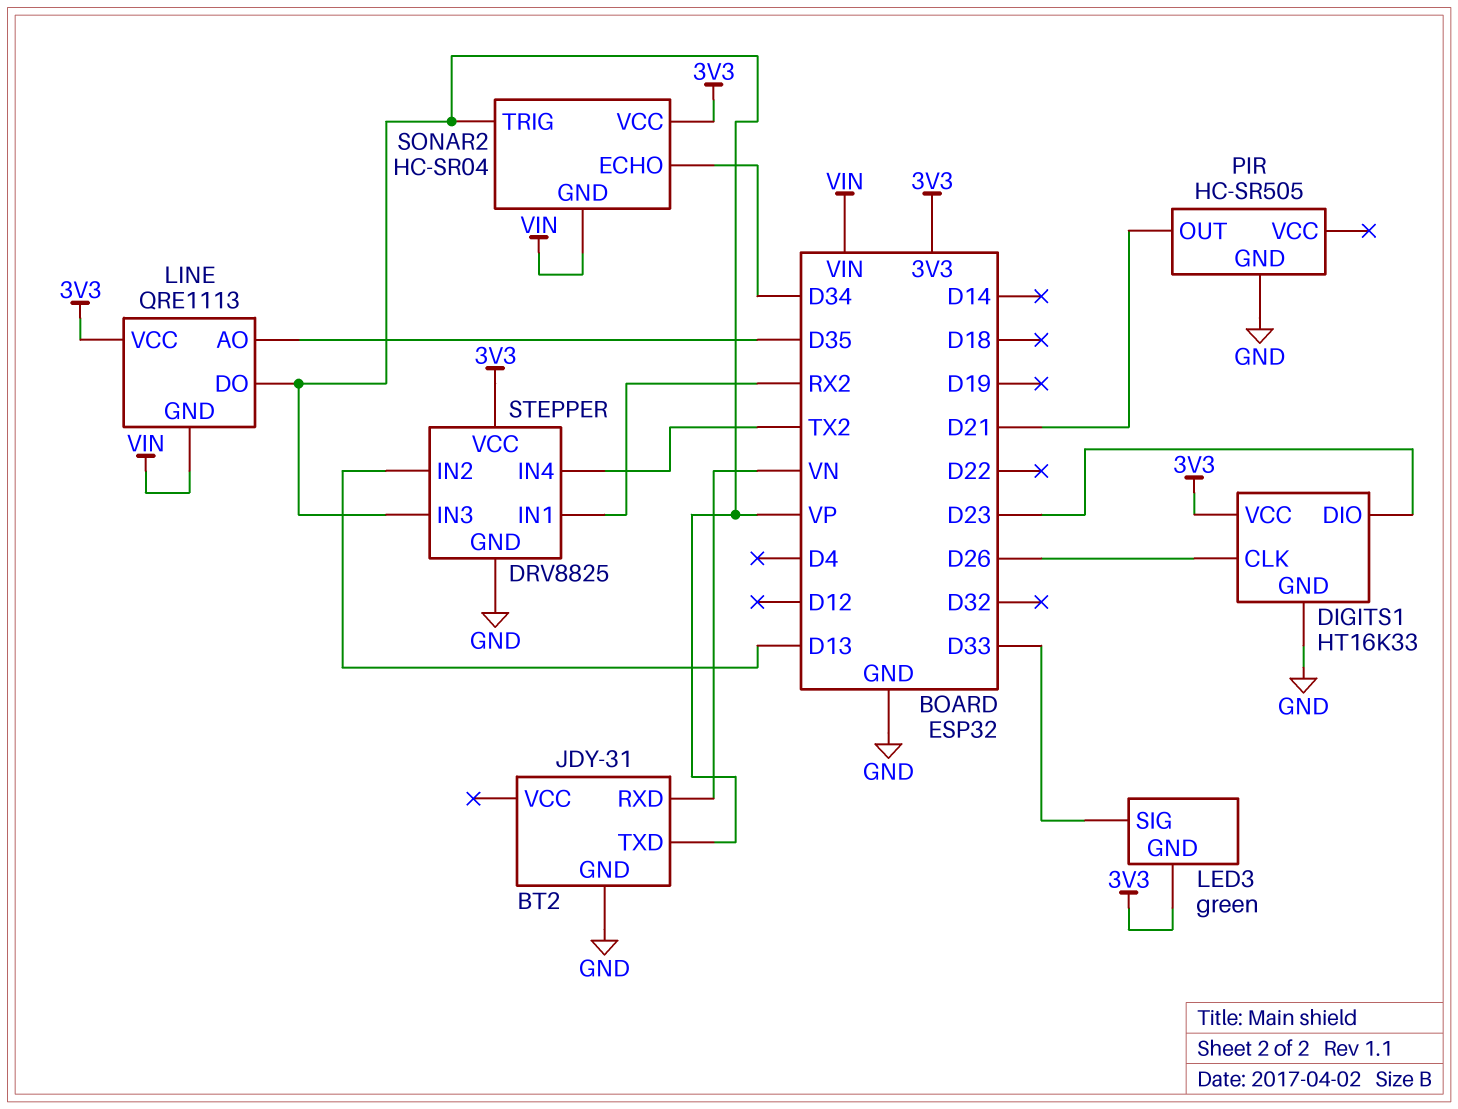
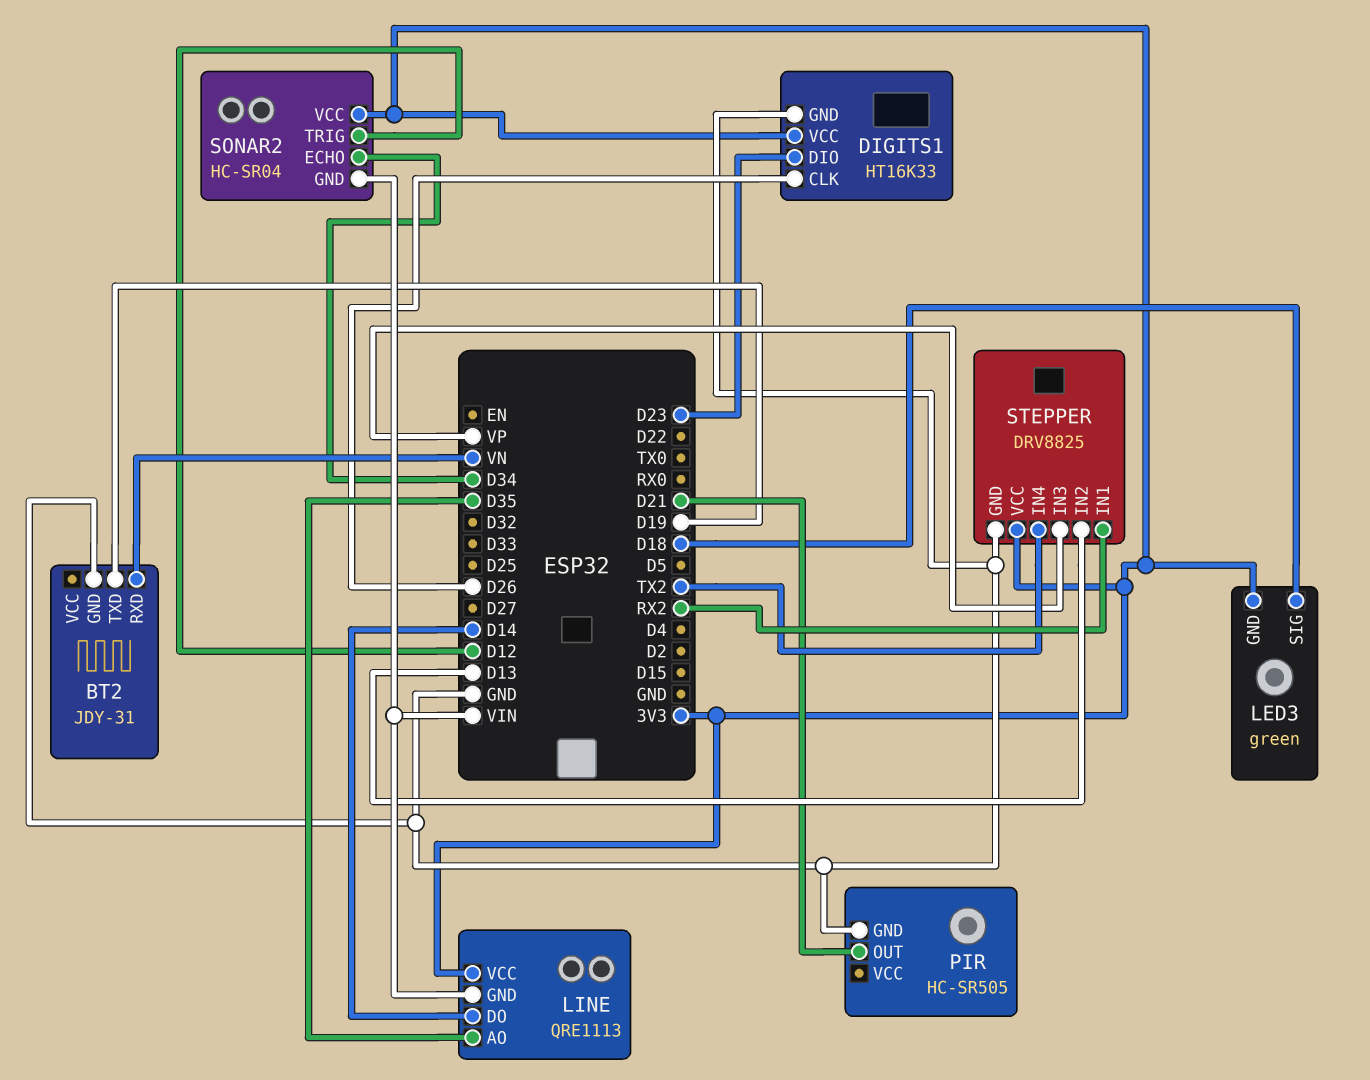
BT2 pin TXD: VP -> D19
LED3 pin SIG: D33 -> D18
LINE pin DO: VP -> D14
SONAR2 pin TRIG: VP -> D12

